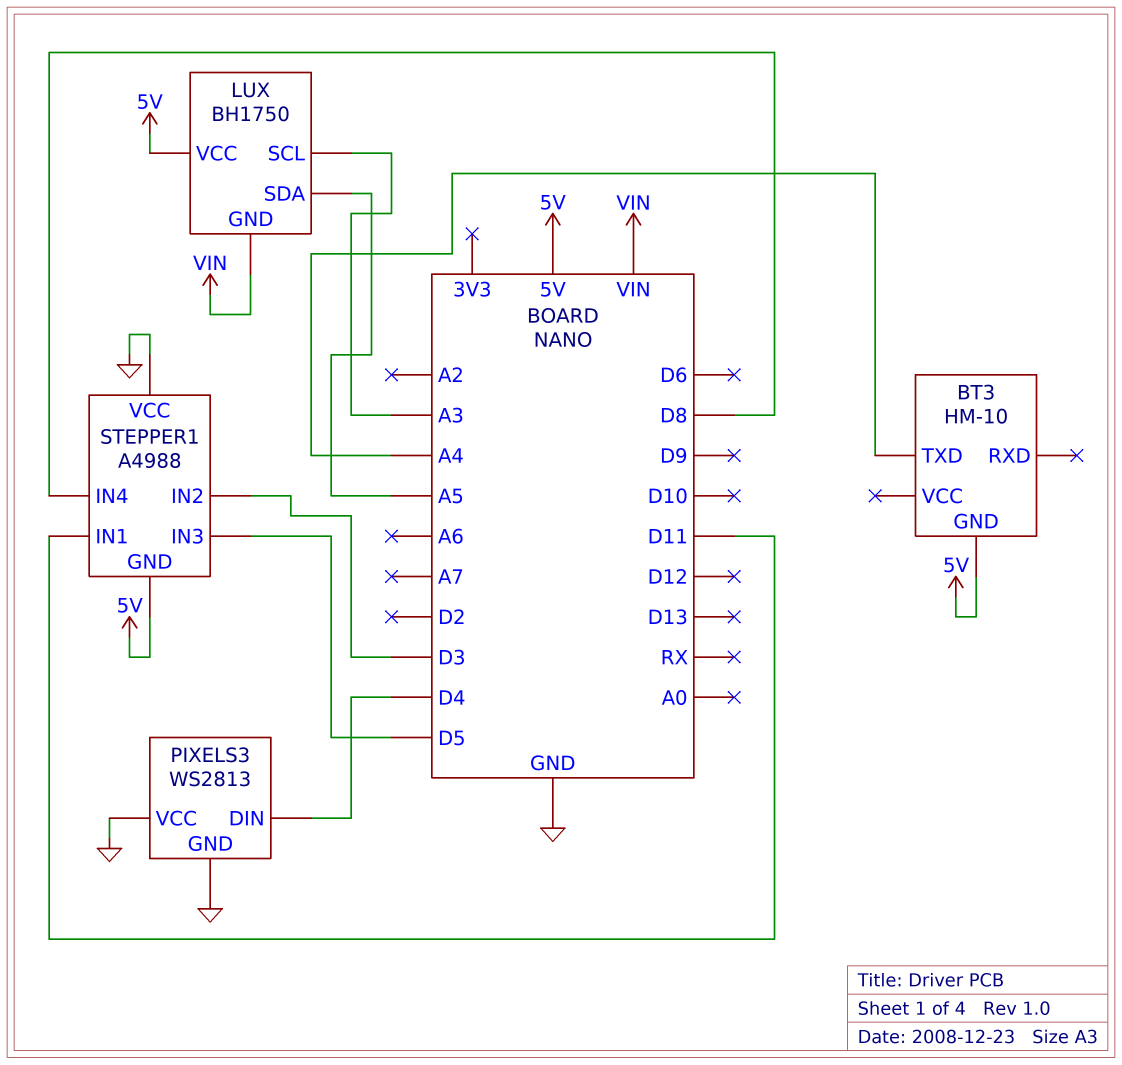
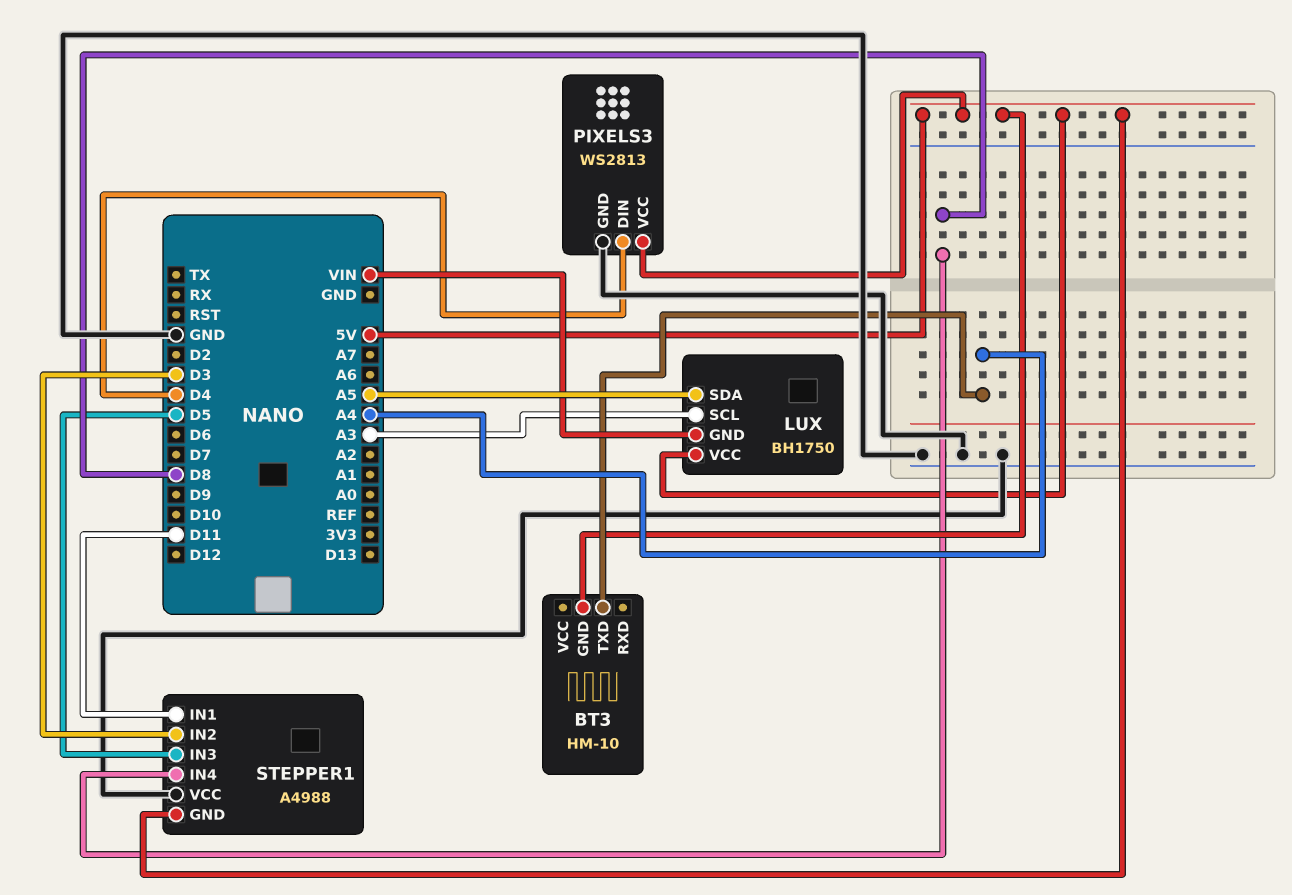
PIXELS3 pin VCC: GND -> 5V

